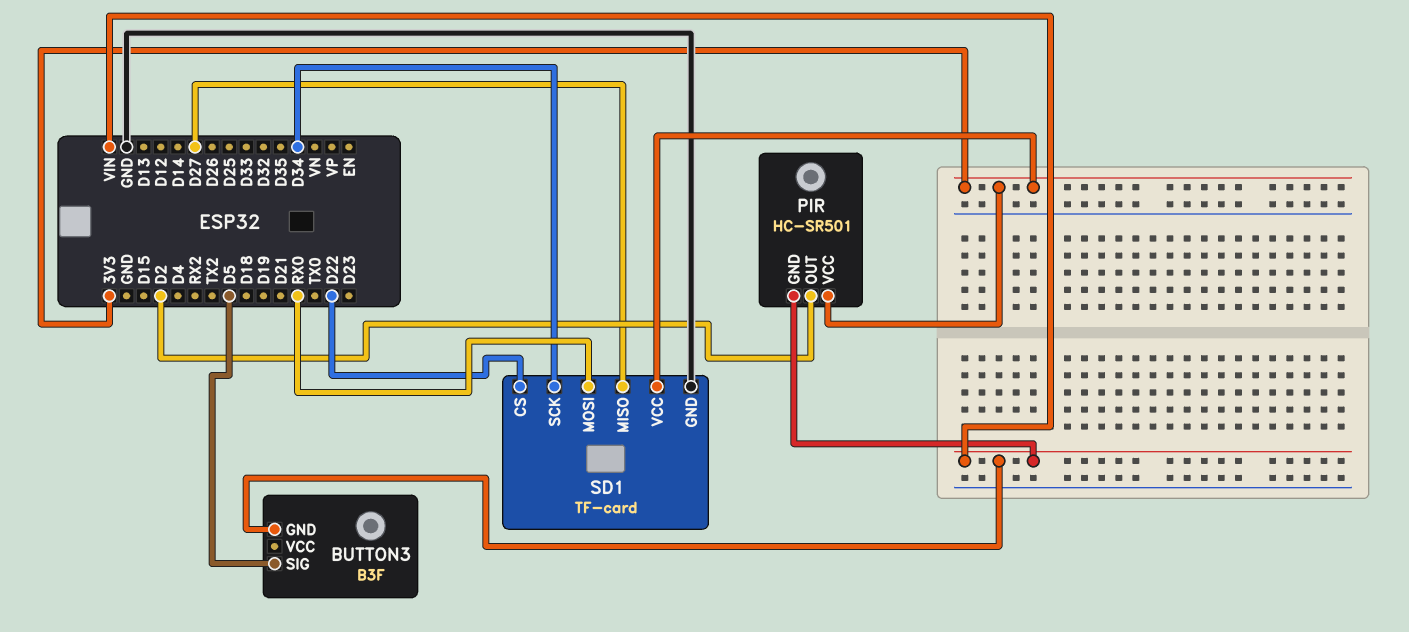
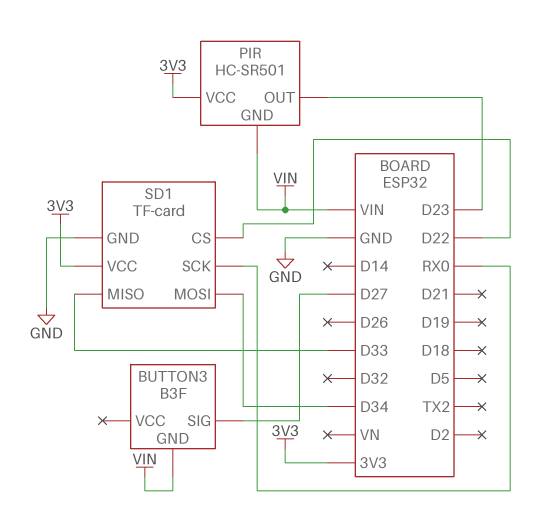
BUTTON3 pin SIG: D5 -> D27
PIR pin OUT: D2 -> D23
SD1 pin MISO: D27 -> D33
SD1 pin MOSI: RX0 -> D34
SD1 pin SCK: D34 -> RX0

